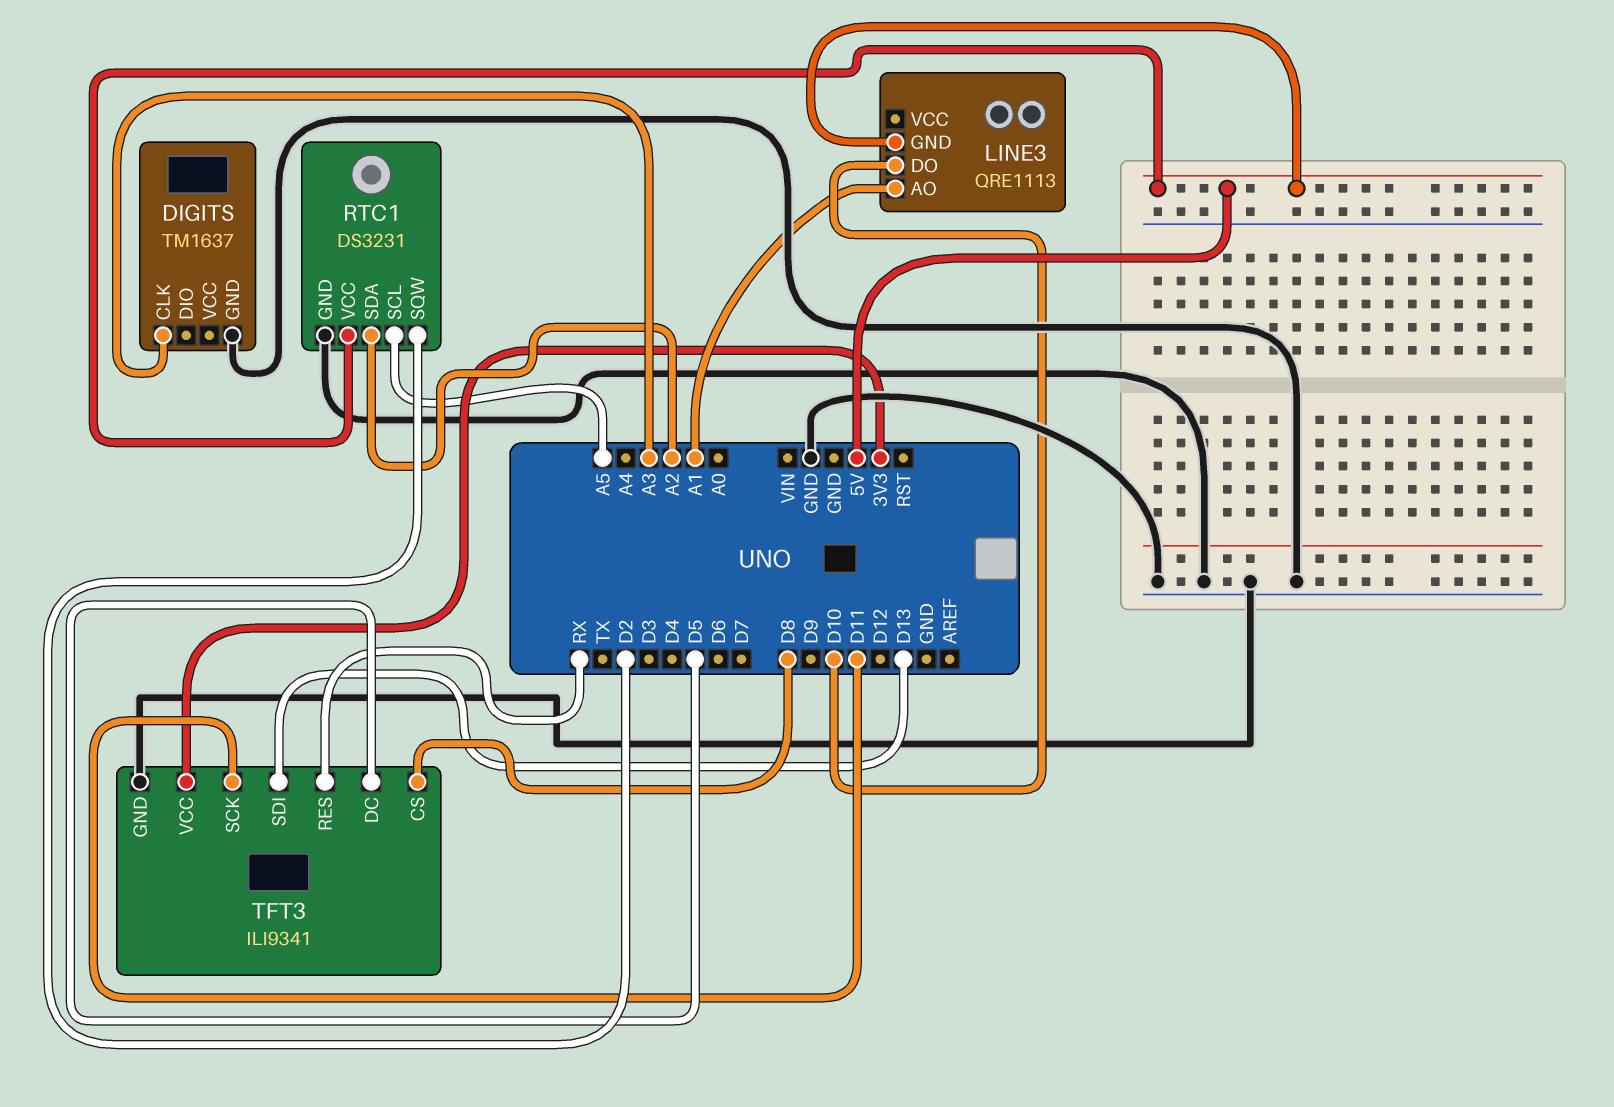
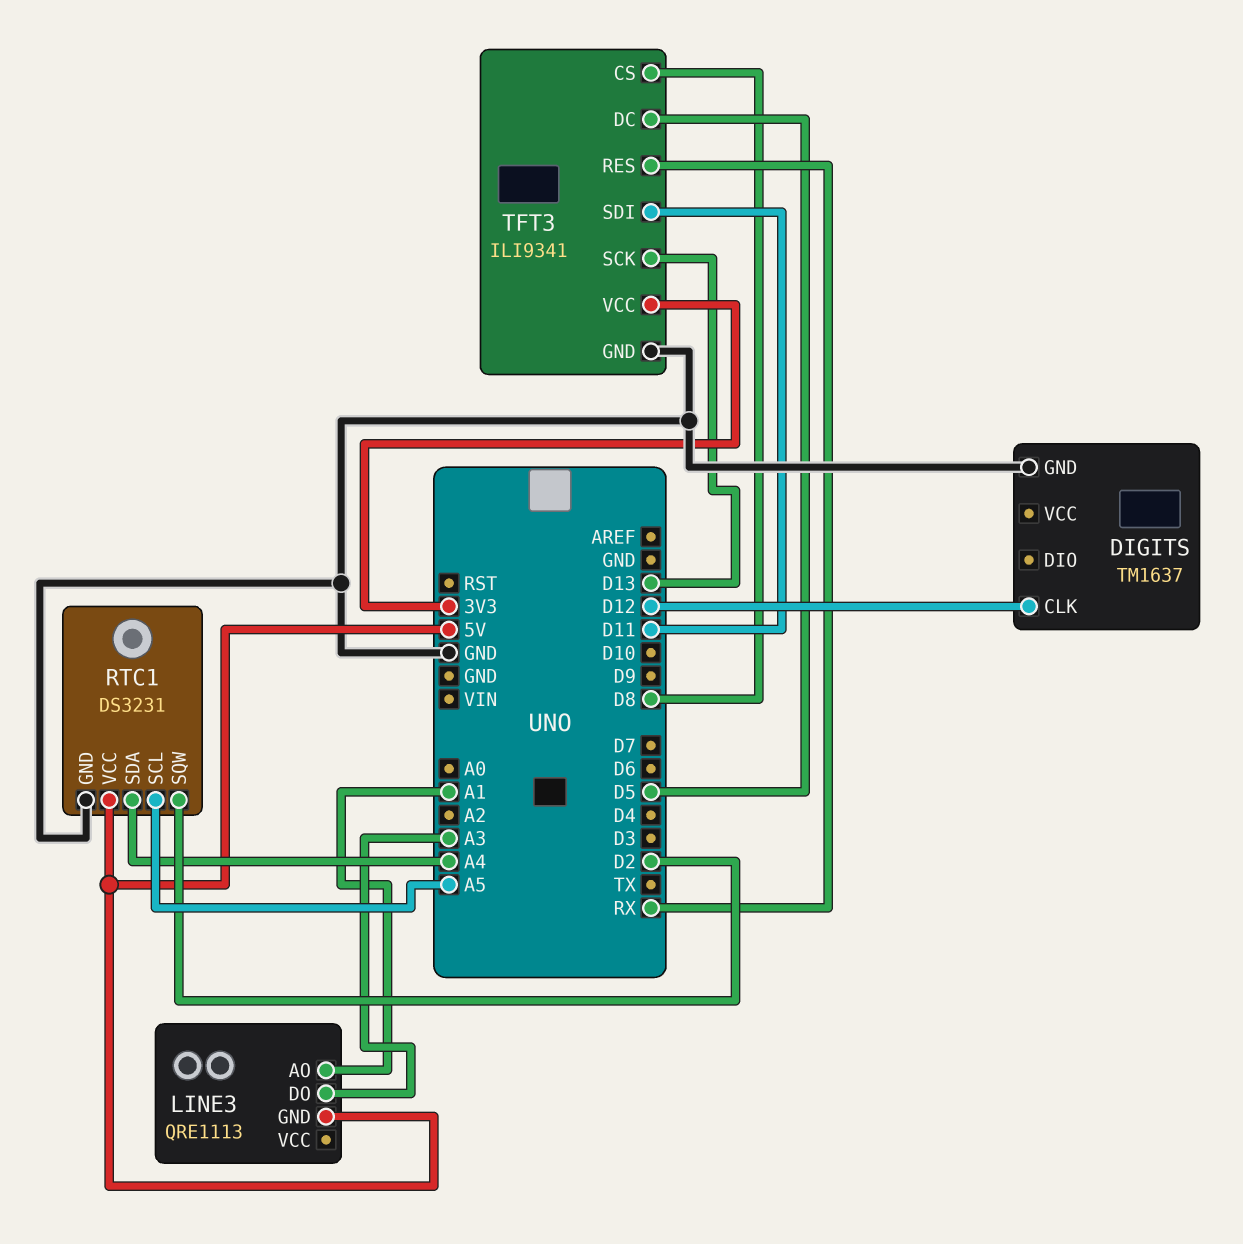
DIGITS pin CLK: A3 -> D12
LINE3 pin DO: D10 -> A3
RTC1 pin SDA: A2 -> A4
TFT3 pin SCK: D11 -> D13
TFT3 pin SDI: D13 -> D11

